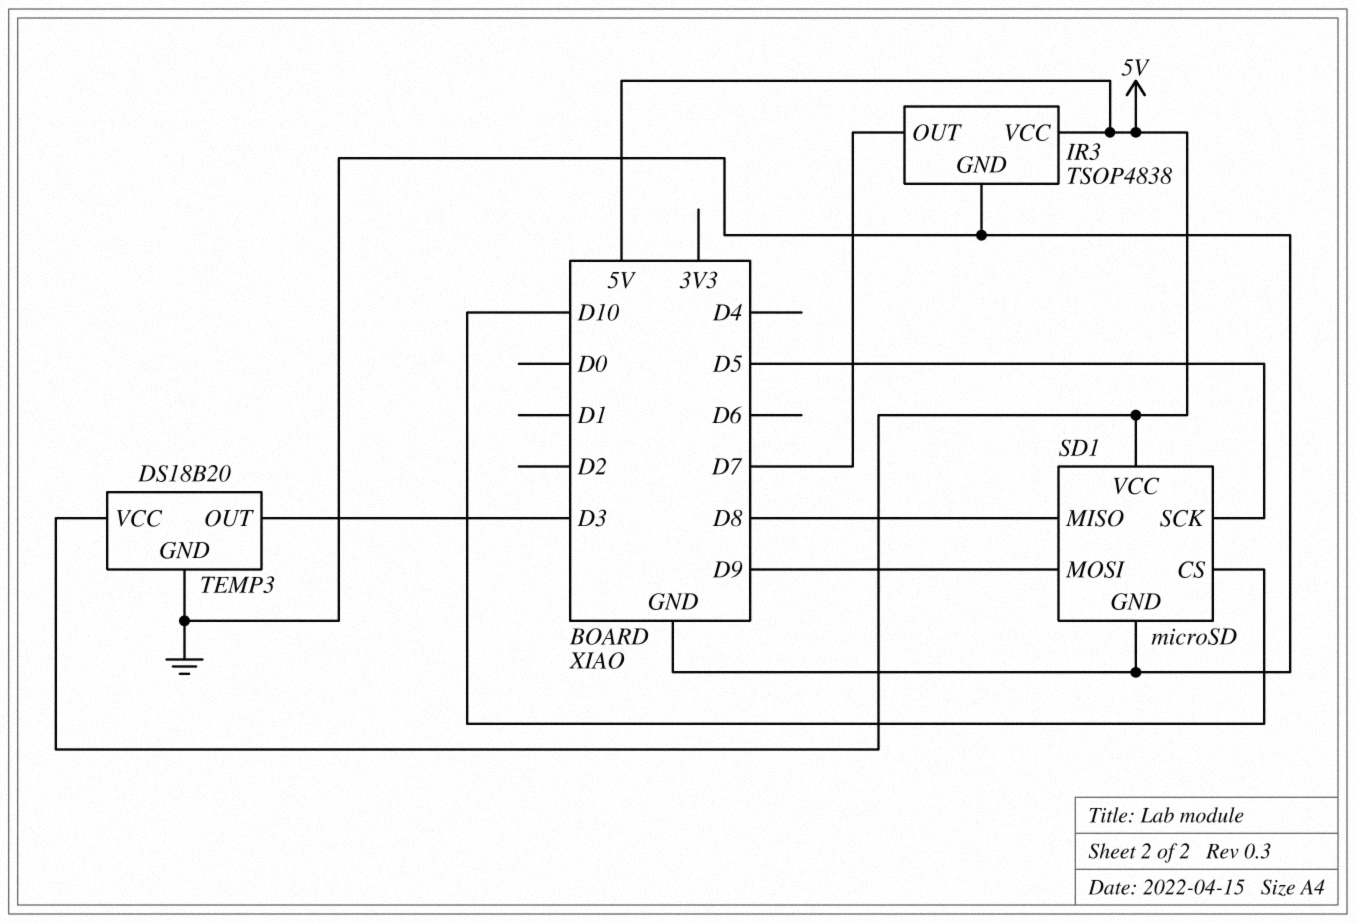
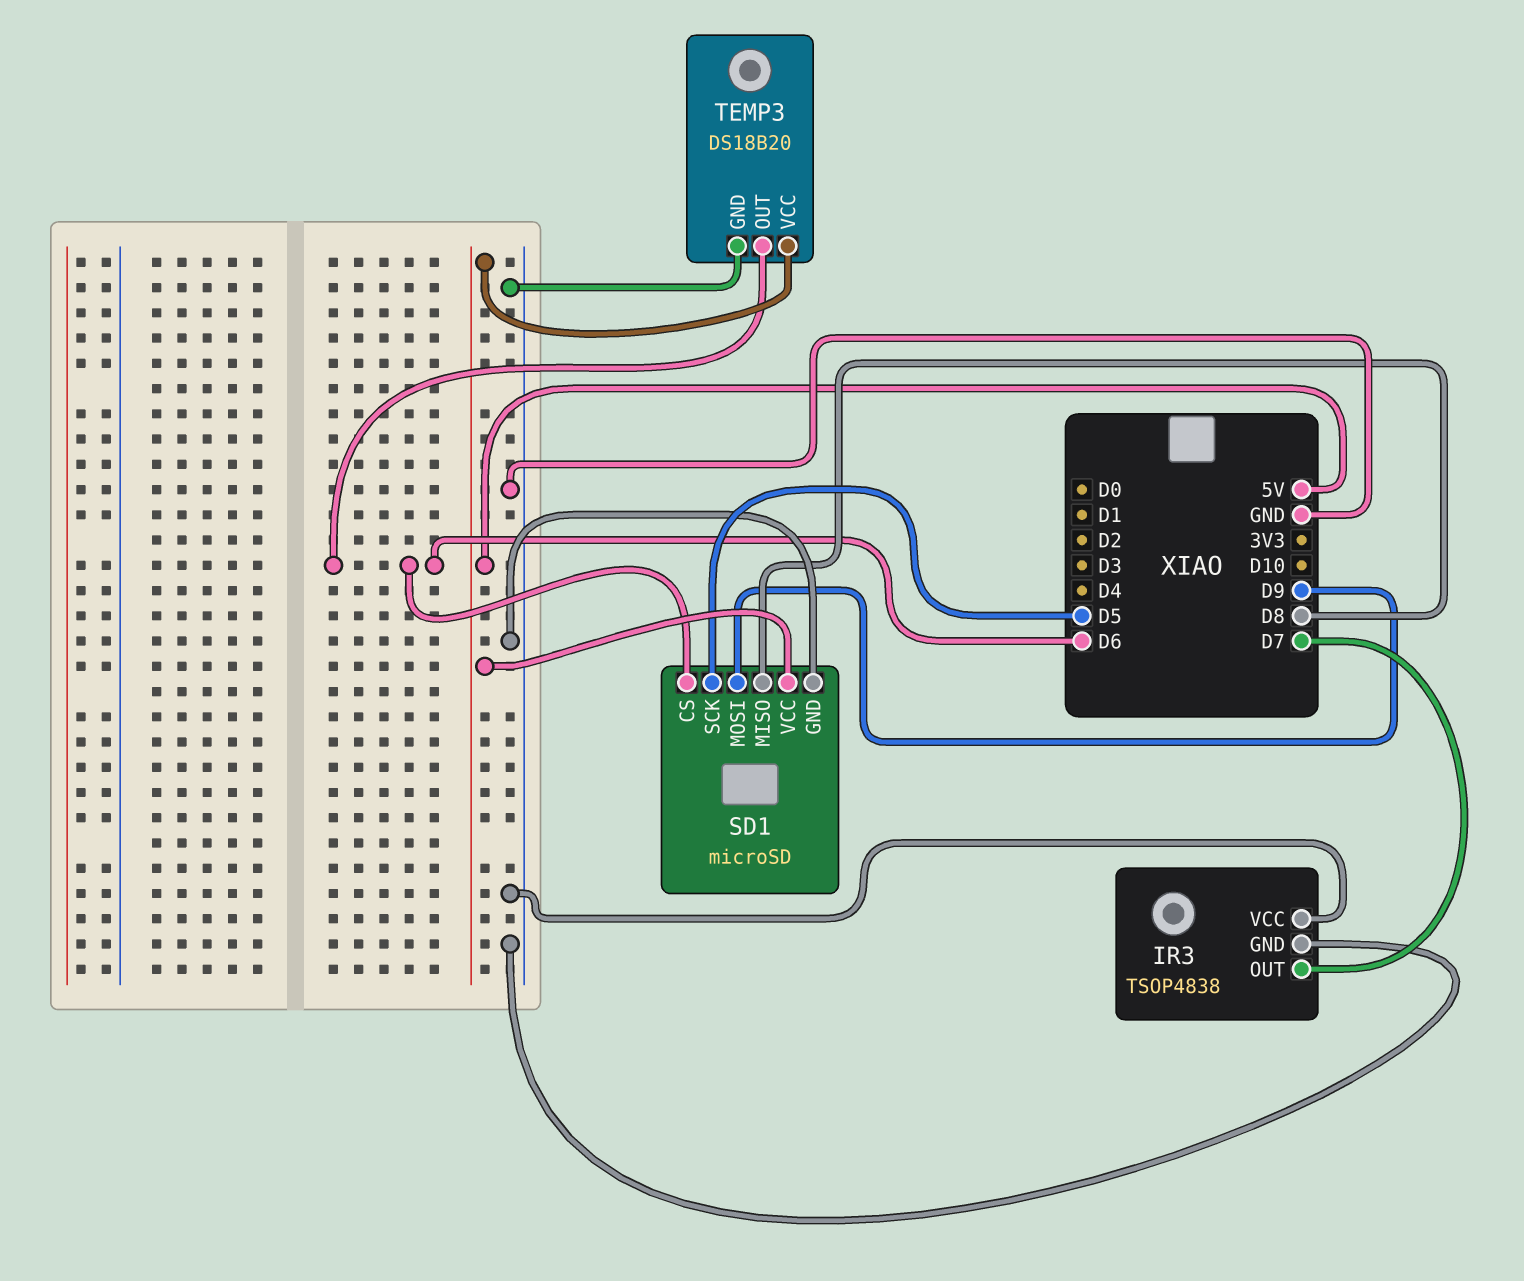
IR3 pin VCC: 5V -> GND
SD1 pin CS: D10 -> D6
TEMP3 pin OUT: D3 -> D6

